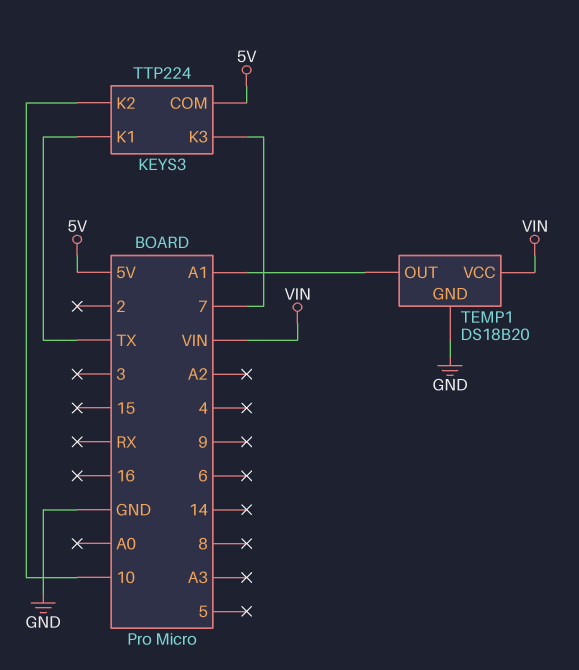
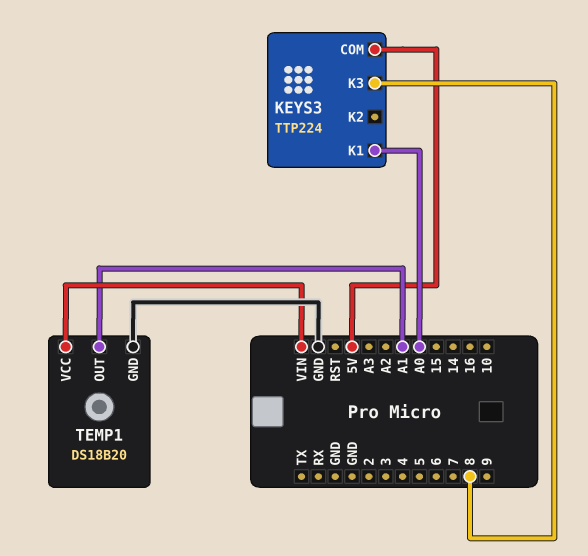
KEYS3 pin K1: TX -> A0
KEYS3 pin K2: 10 -> none
KEYS3 pin K3: 7 -> 8

